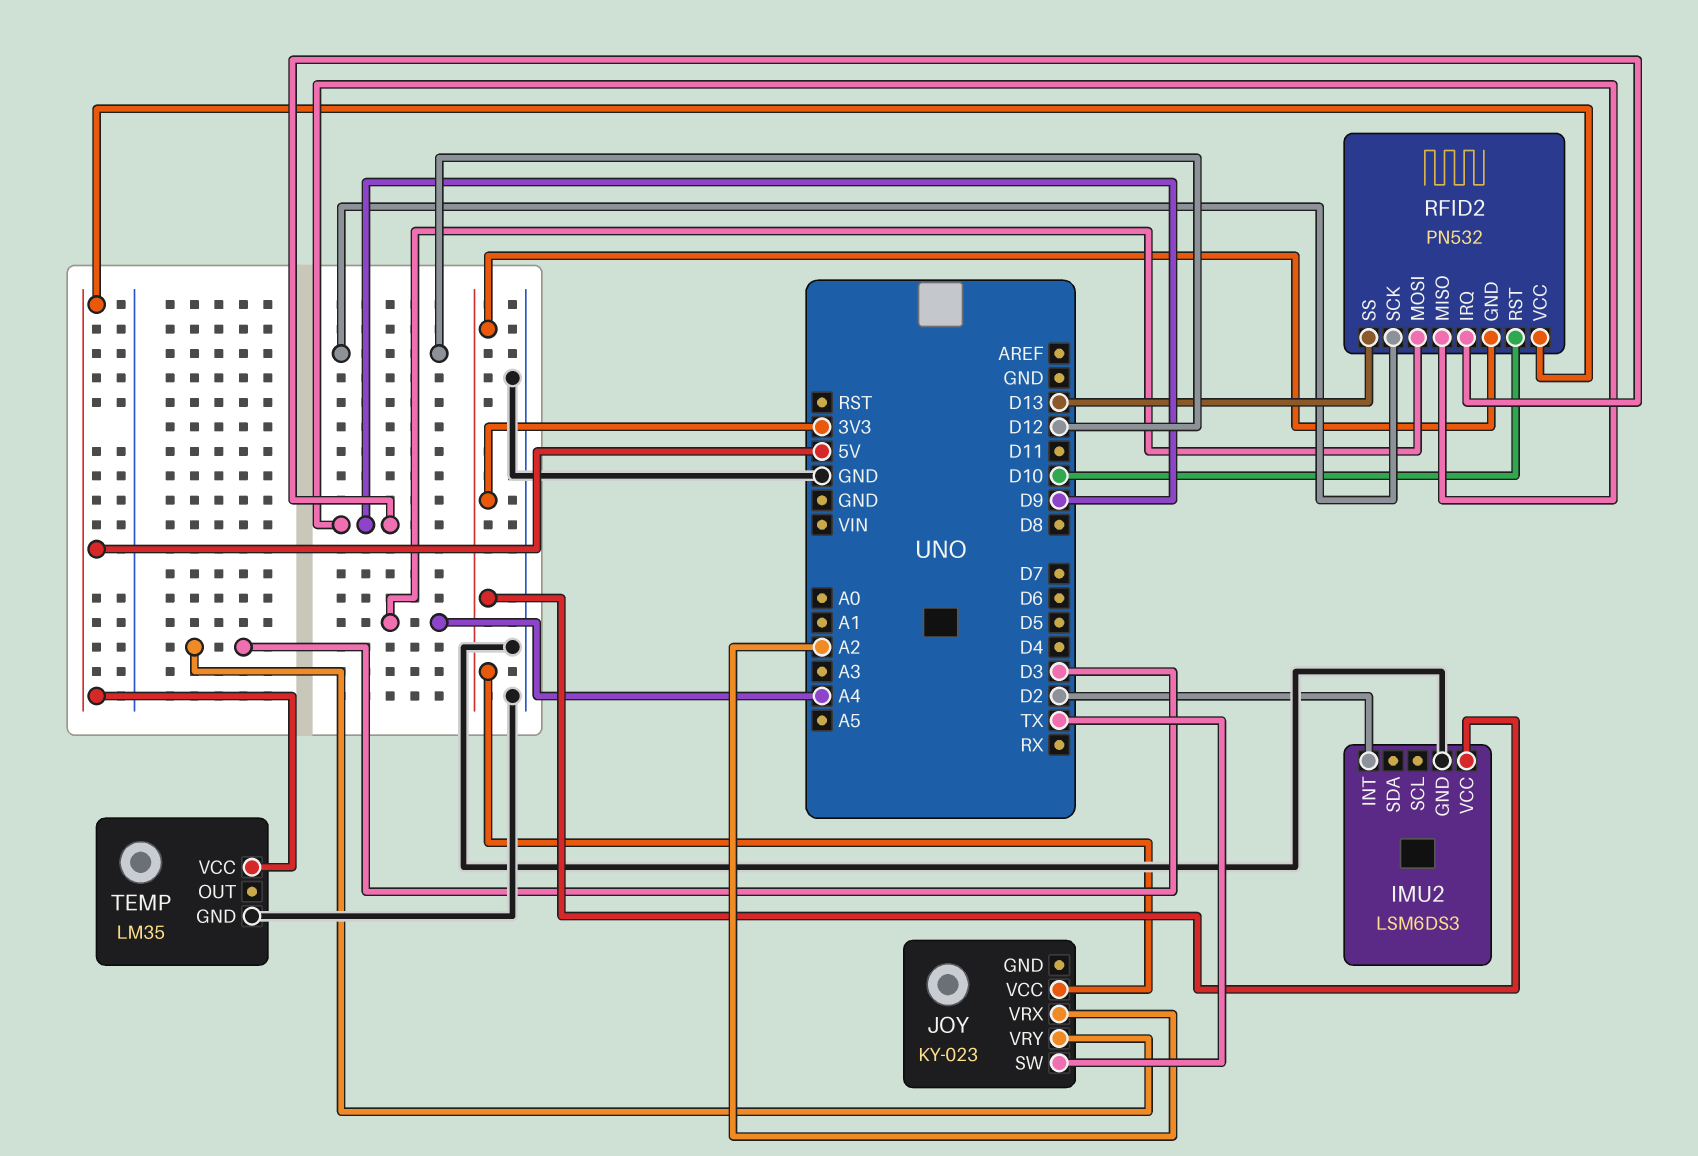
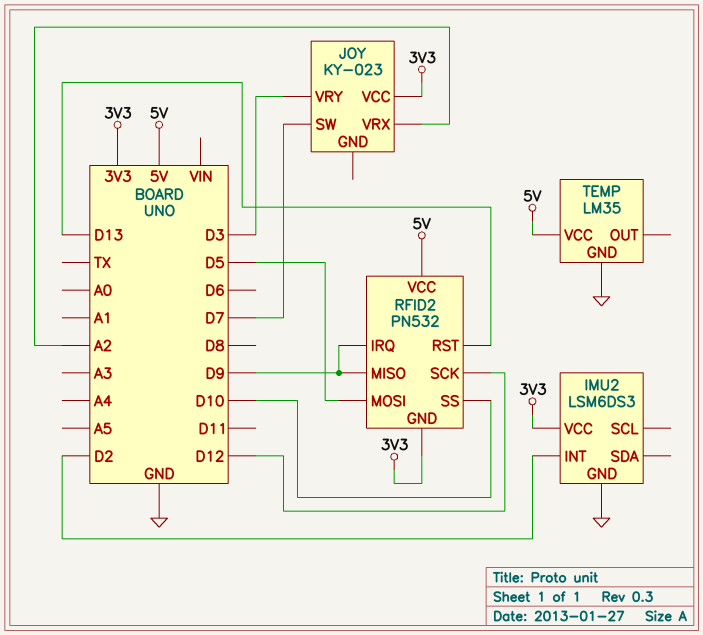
JOY pin SW: TX -> D7
RFID2 pin MOSI: A4 -> D5
RFID2 pin RST: D10 -> D13
RFID2 pin SS: D13 -> D10

